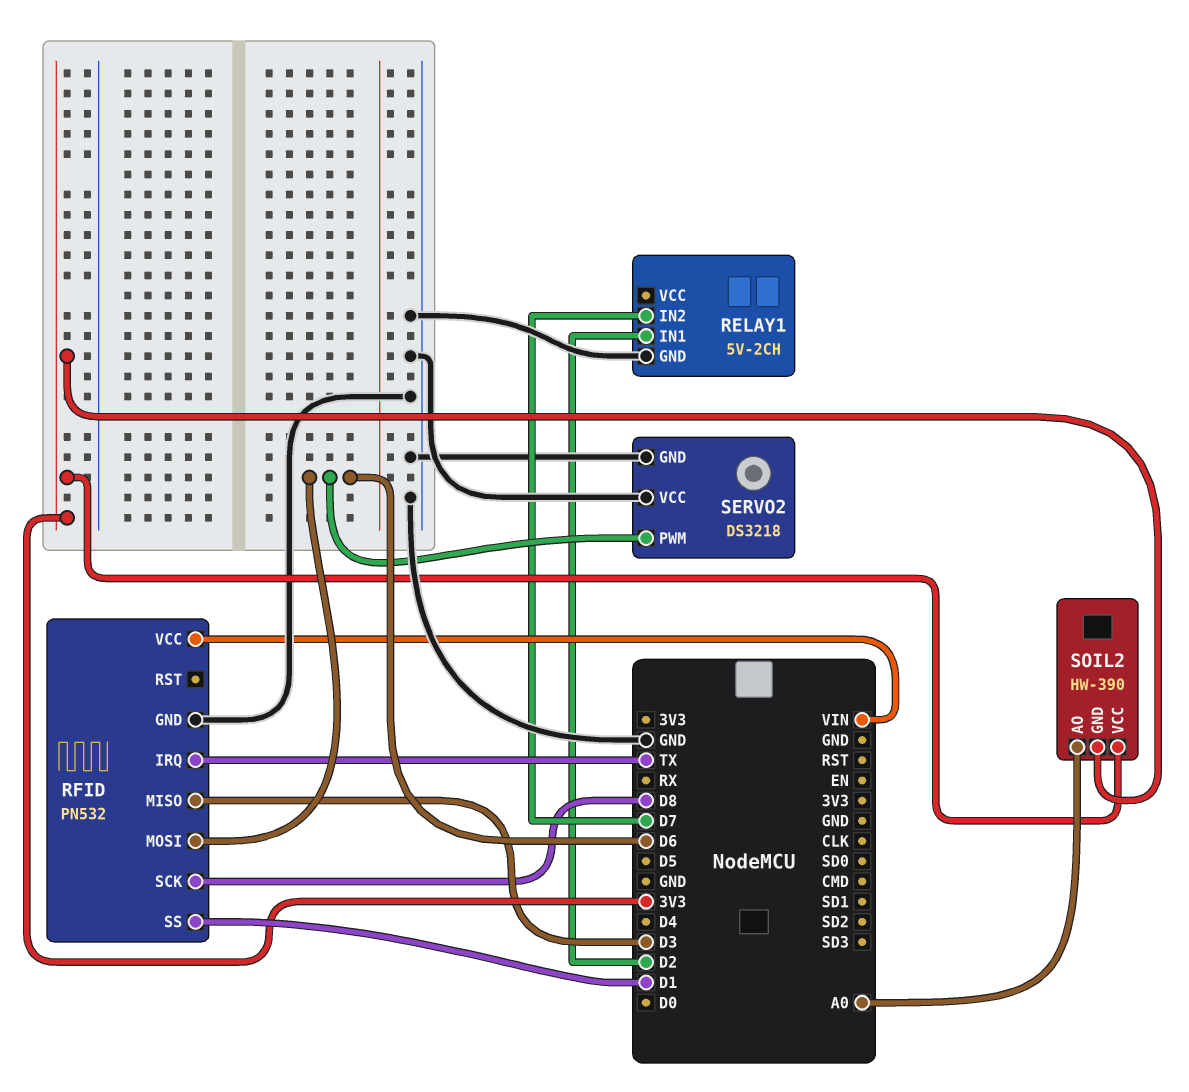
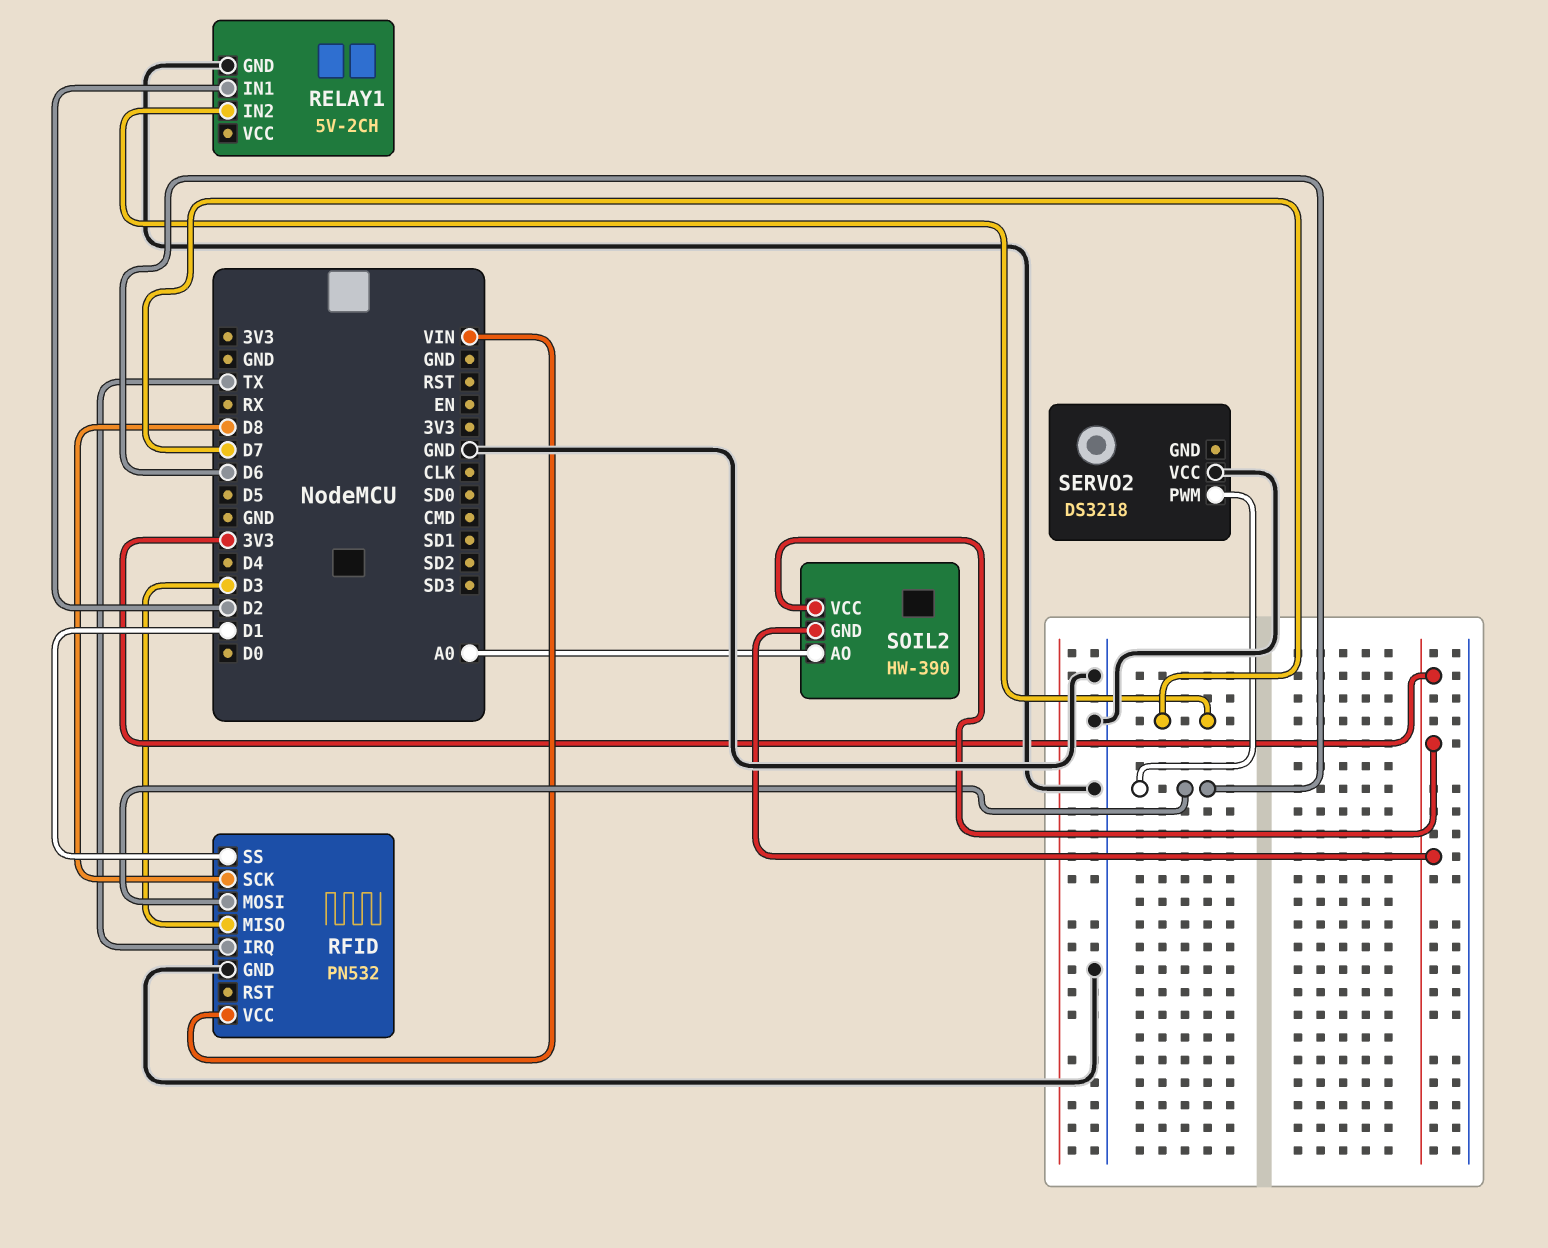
SERVO2 pin GND: GND -> none

